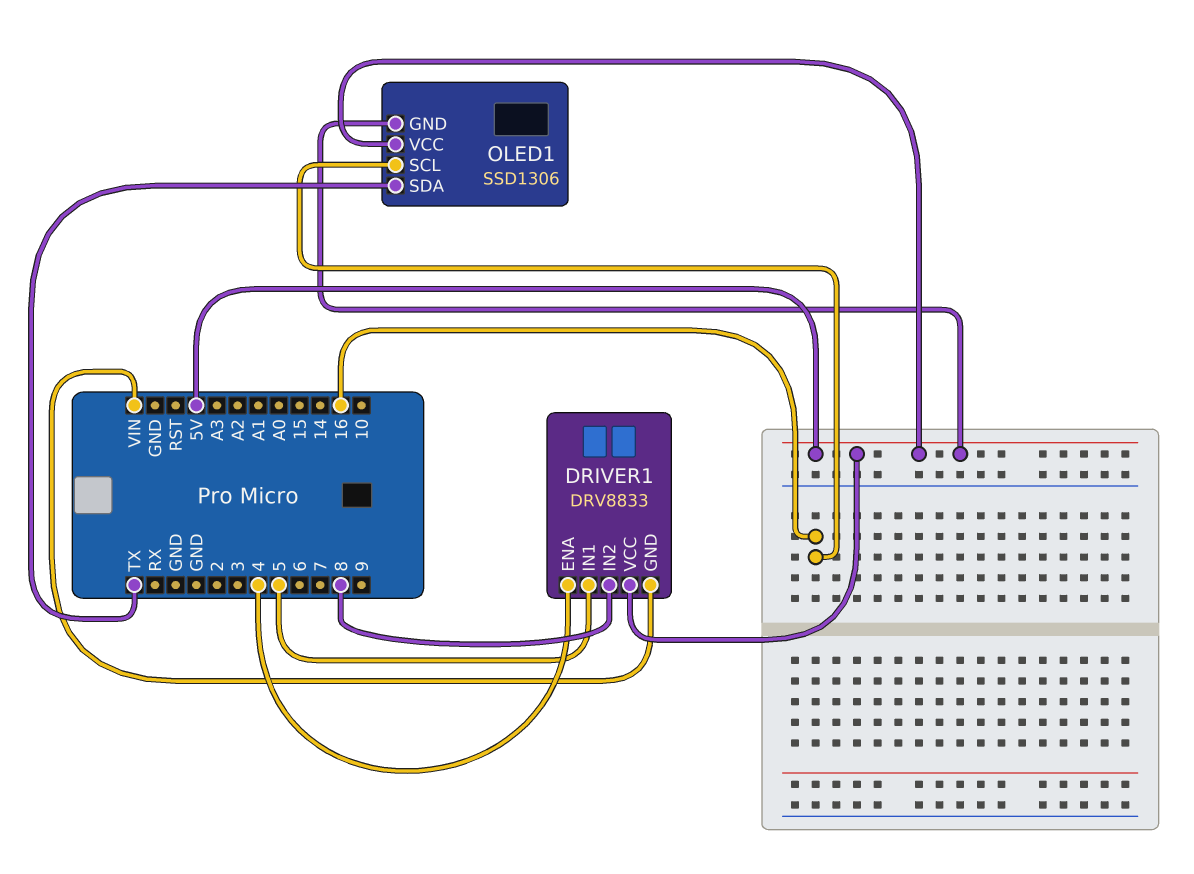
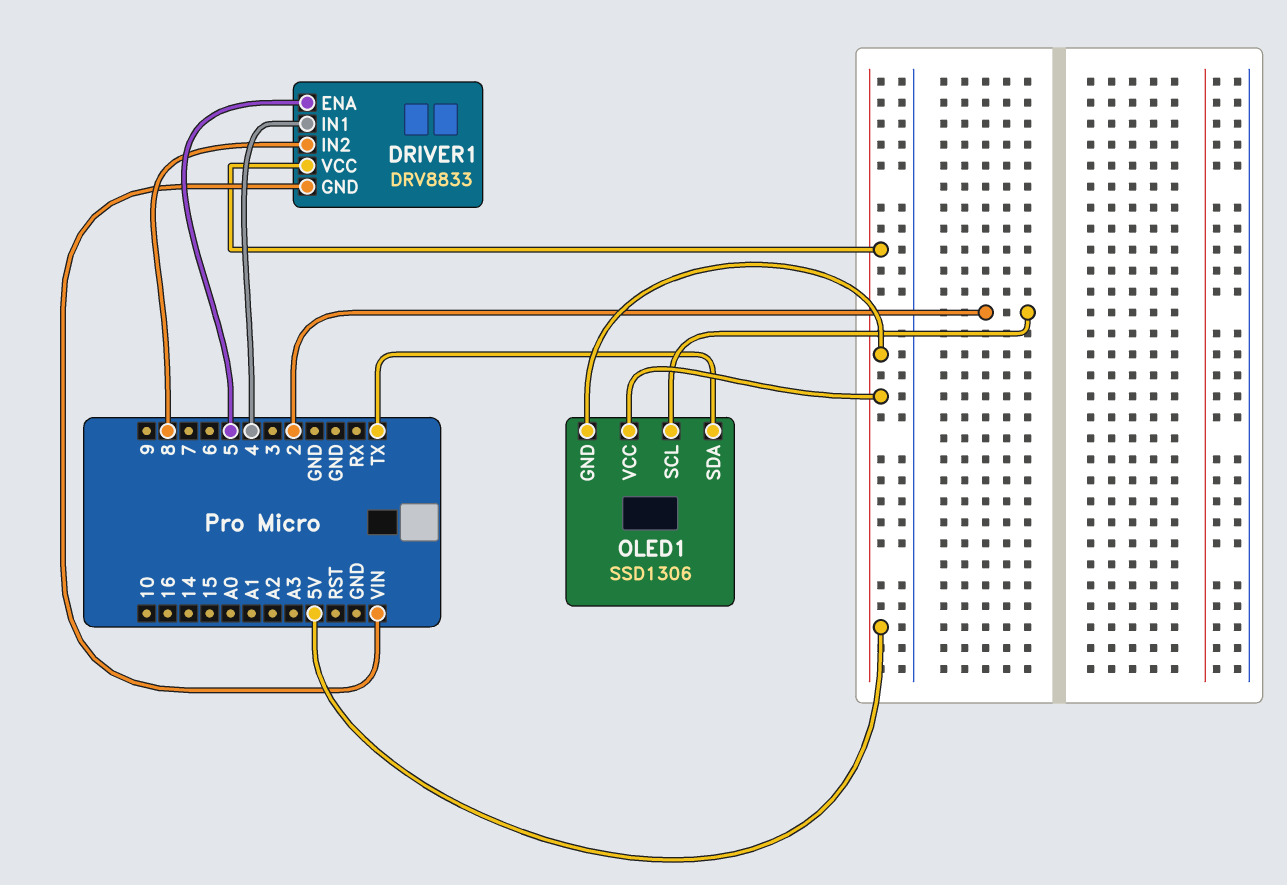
DRIVER1 pin ENA: 4 -> 5
DRIVER1 pin IN1: 5 -> 4
OLED1 pin SCL: 16 -> 2

